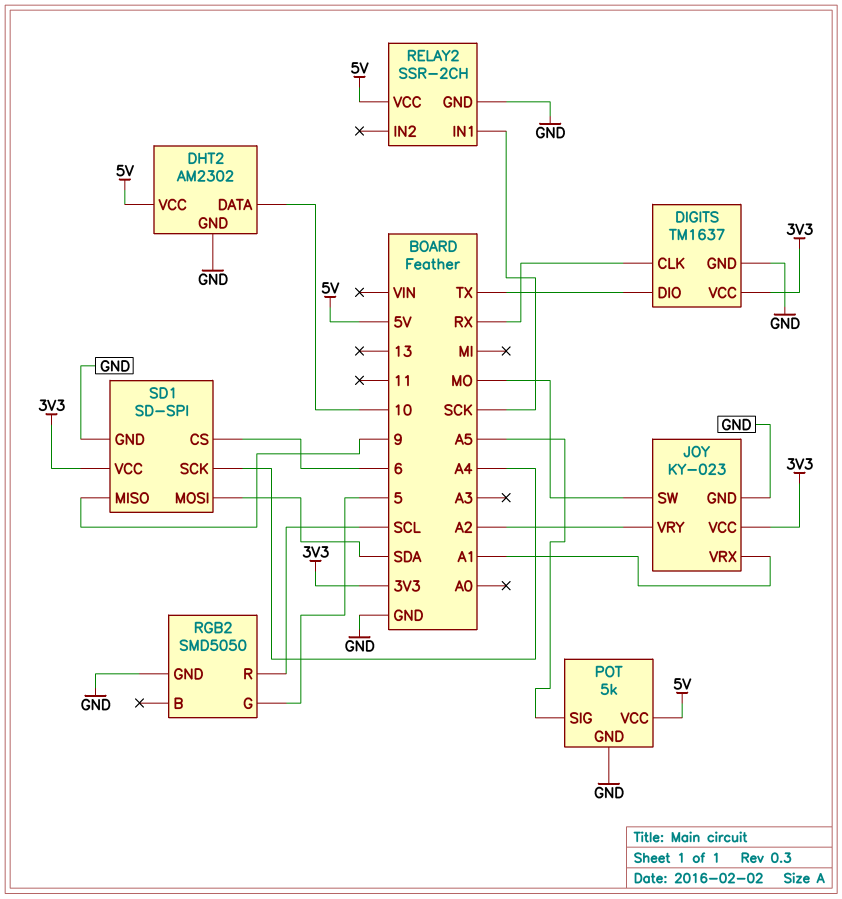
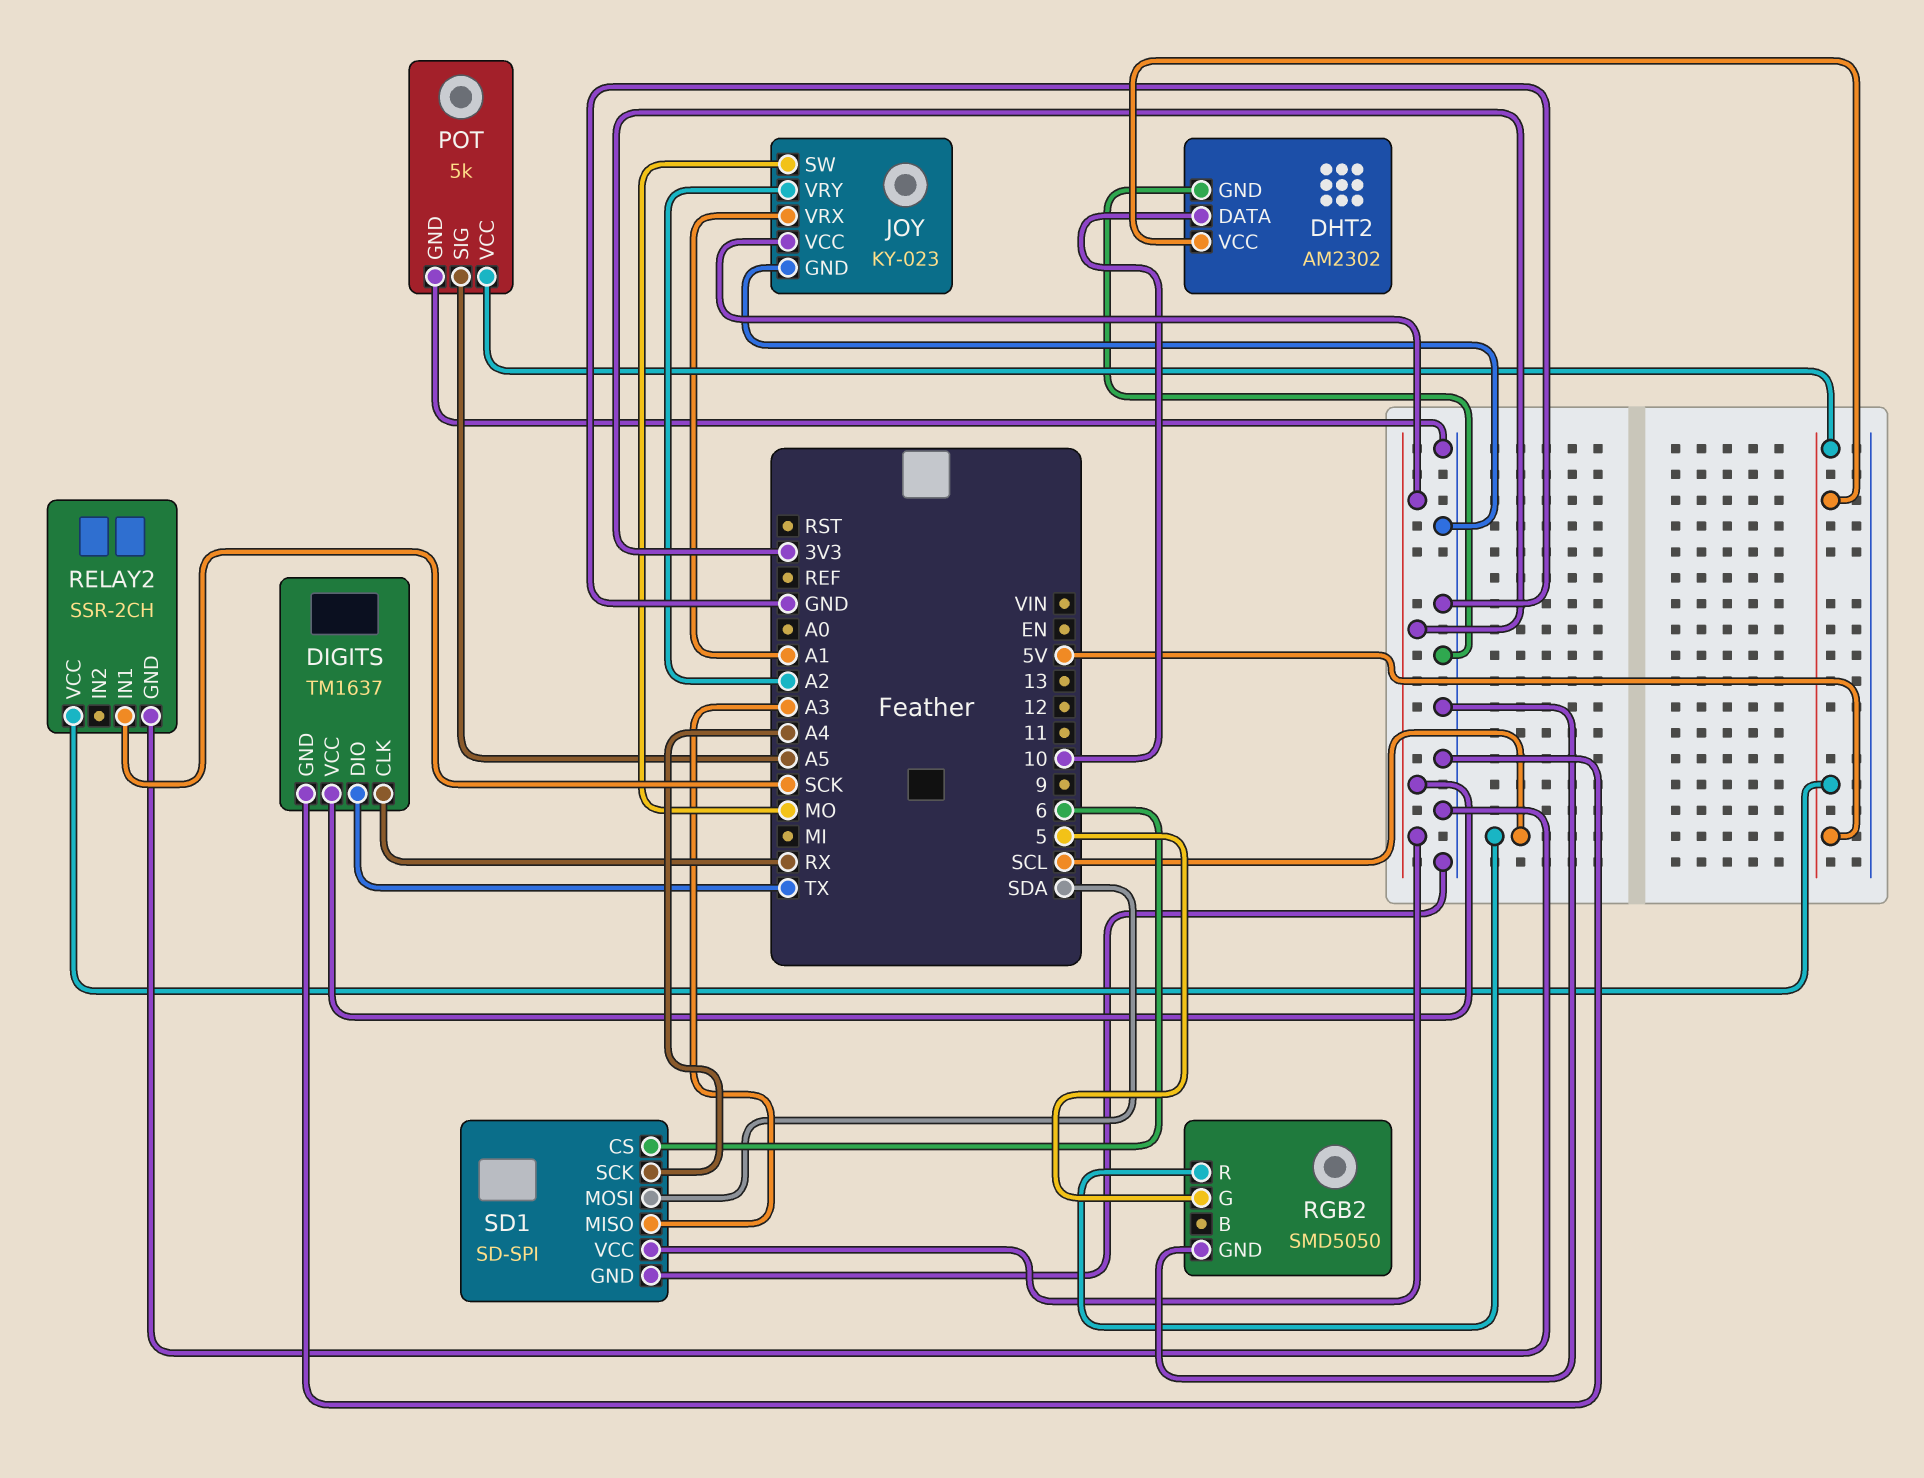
SD1 pin MISO: 9 -> A3

